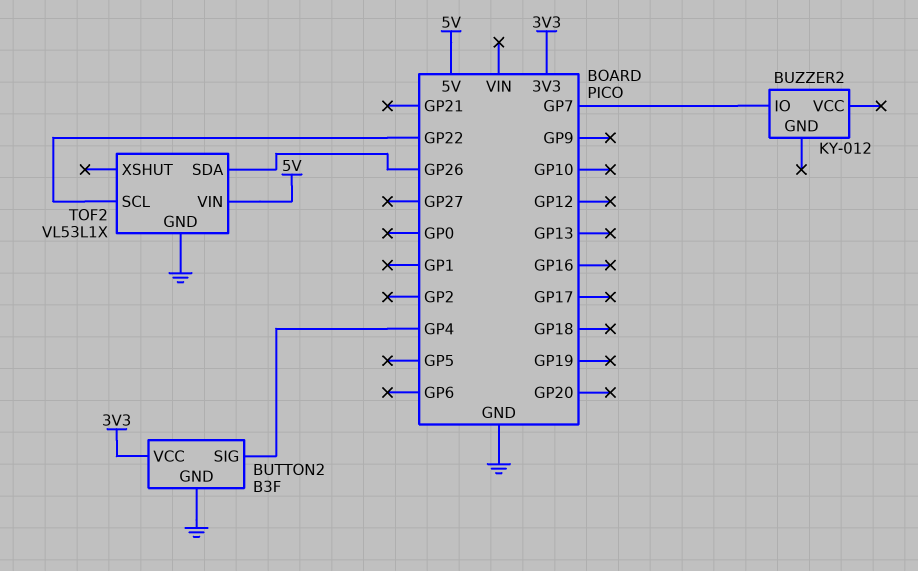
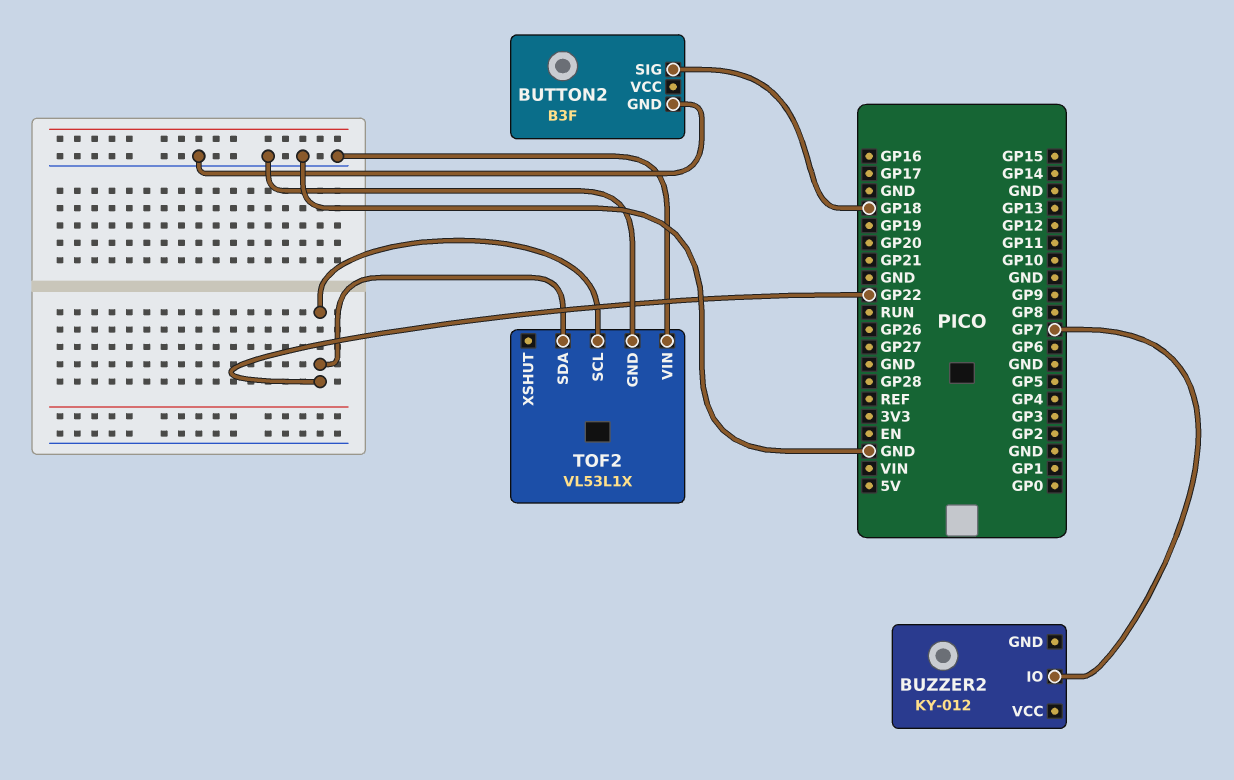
BUTTON2 pin SIG: GP4 -> GP18
BUTTON2 pin VCC: 3V3 -> none
TOF2 pin SDA: GP26 -> GP22
TOF2 pin VIN: 5V -> GND

